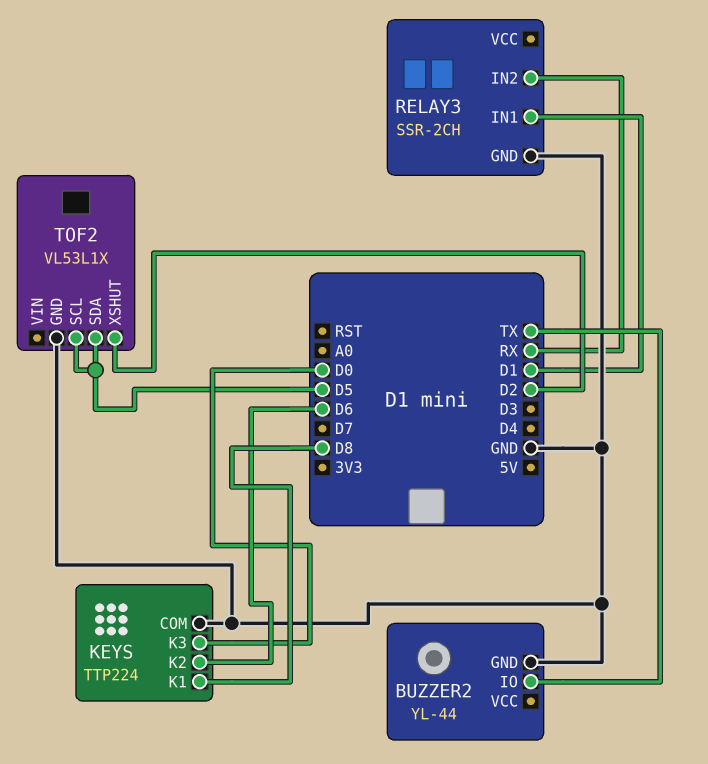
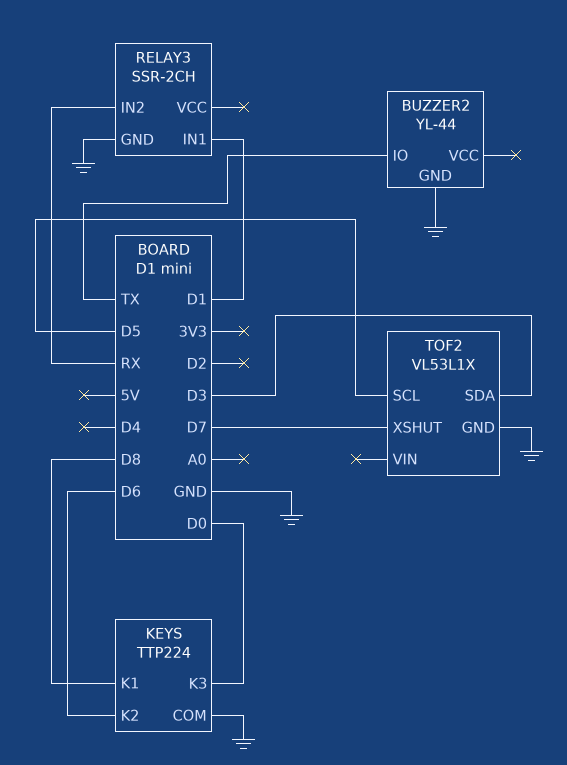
TOF2 pin SDA: D5 -> D3
TOF2 pin XSHUT: D2 -> D7

